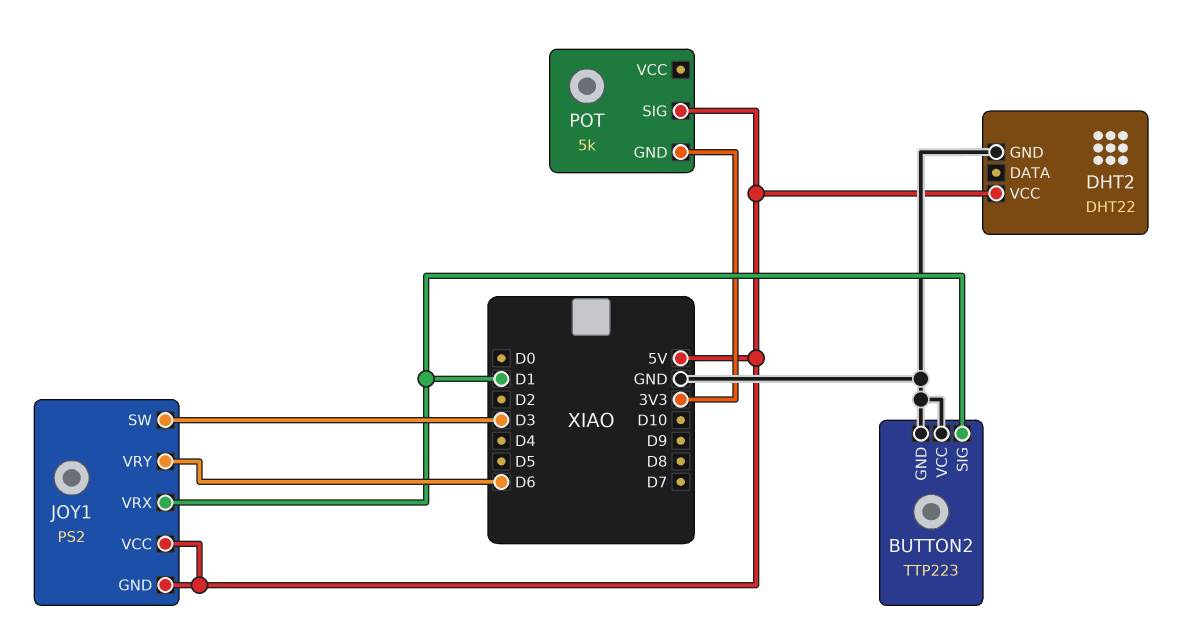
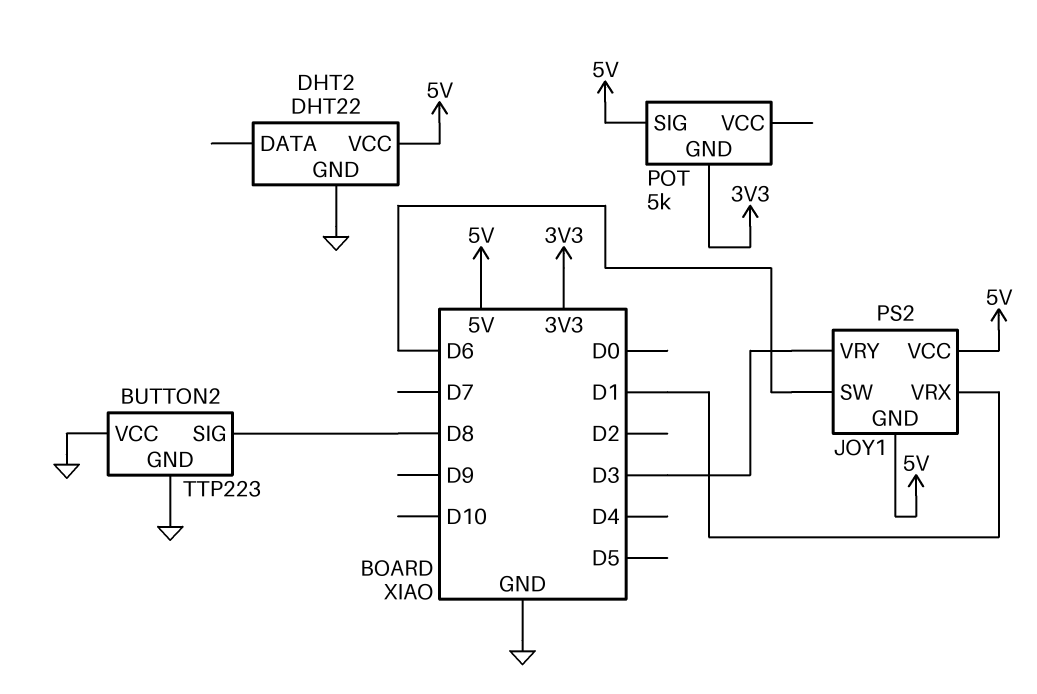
BUTTON2 pin SIG: D1 -> D8
JOY1 pin SW: D3 -> D6
JOY1 pin VRY: D6 -> D3

